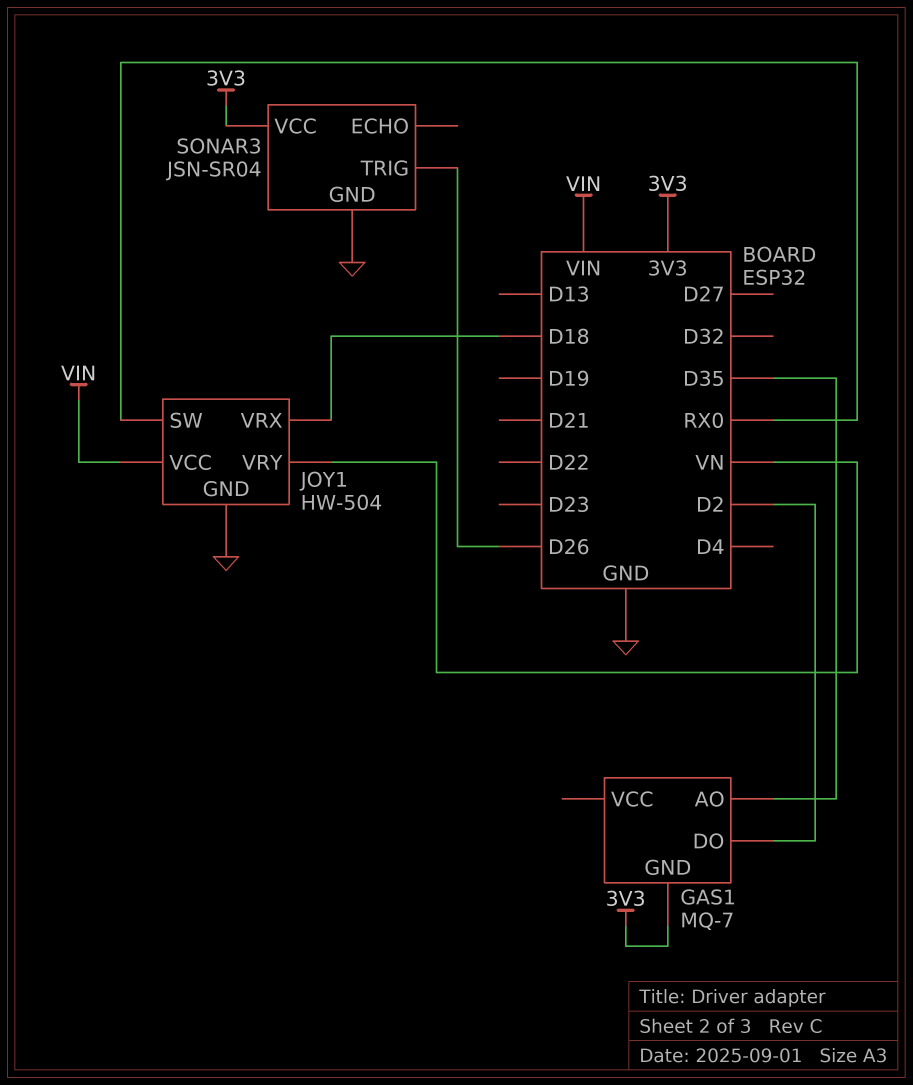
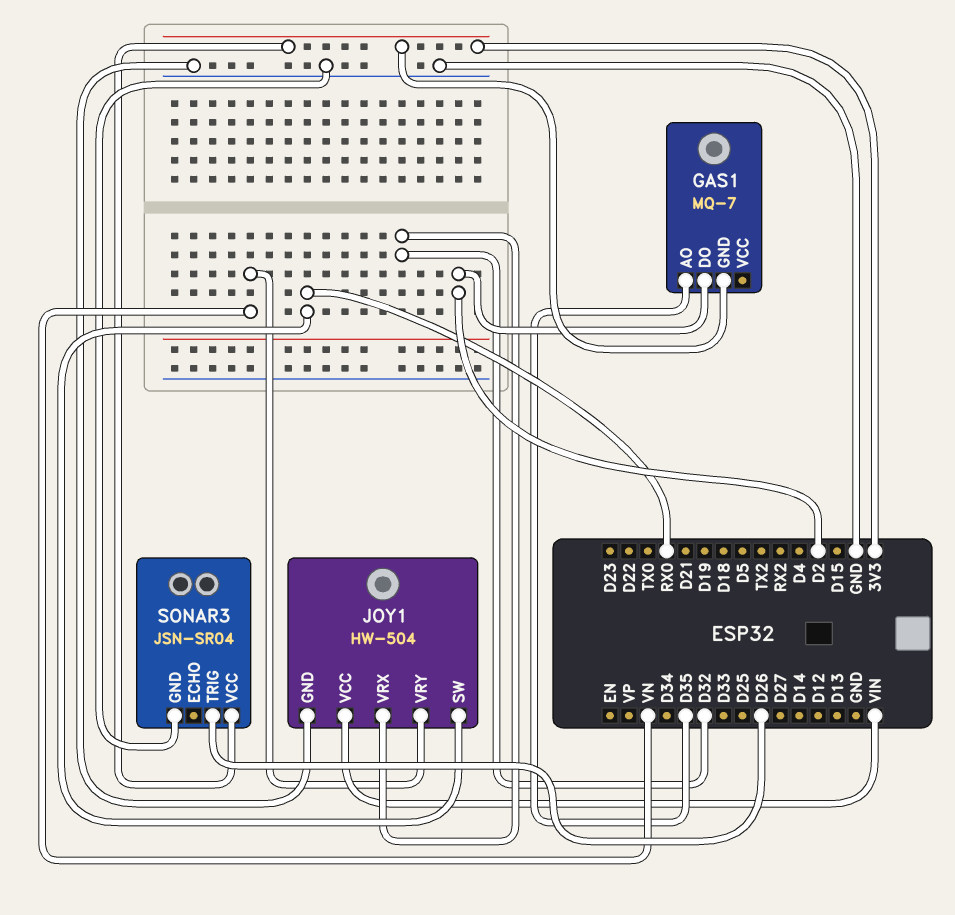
JOY1 pin VRX: D18 -> D32

